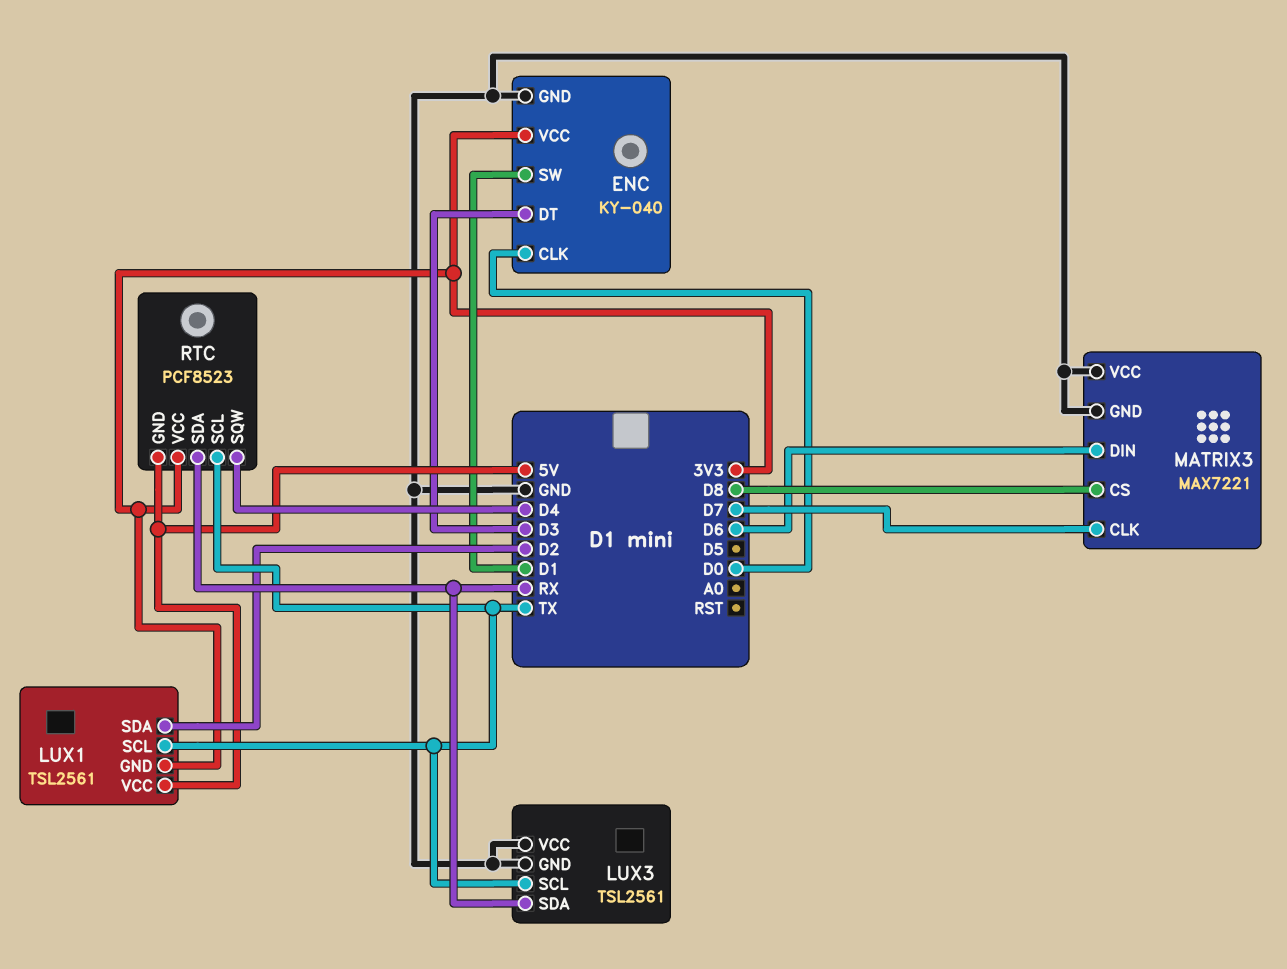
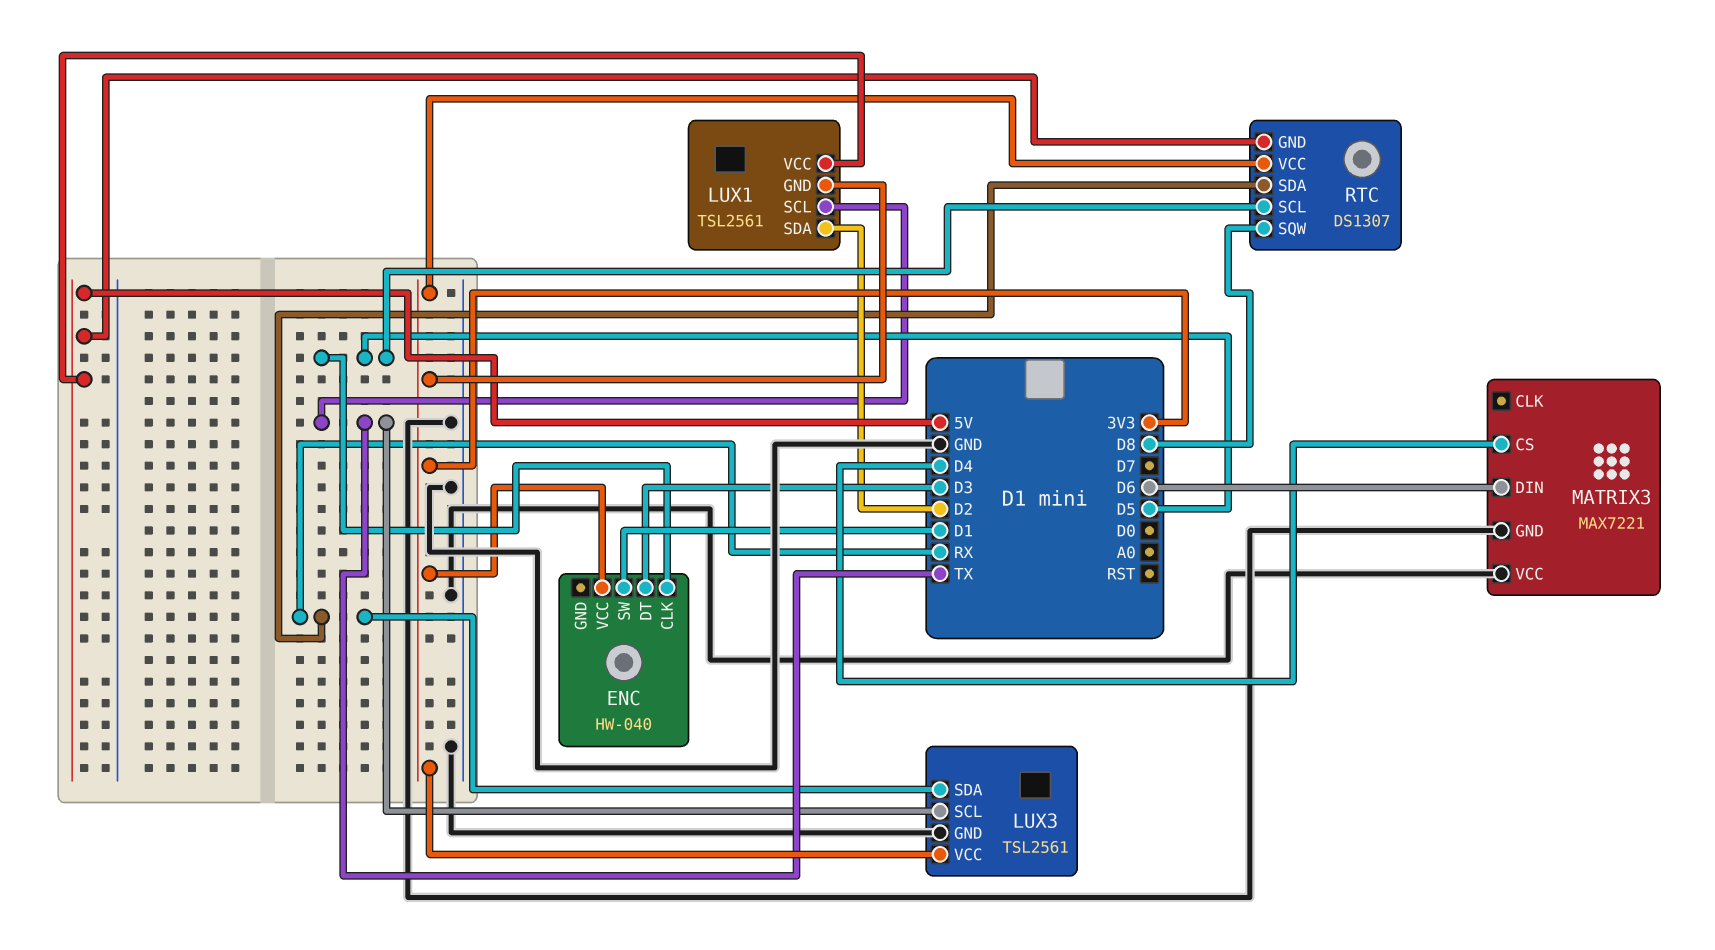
ENC: KY-040 -> HW-040
ENC pin CLK: D0 -> D5
ENC pin GND: GND -> none
LUX3 pin VCC: GND -> 3V3
MATRIX3 pin CLK: D7 -> none
MATRIX3 pin CS: D8 -> D4
RTC: PCF8523 -> DS1307
RTC pin SCL: TX -> D5
RTC pin SQW: D4 -> D8

